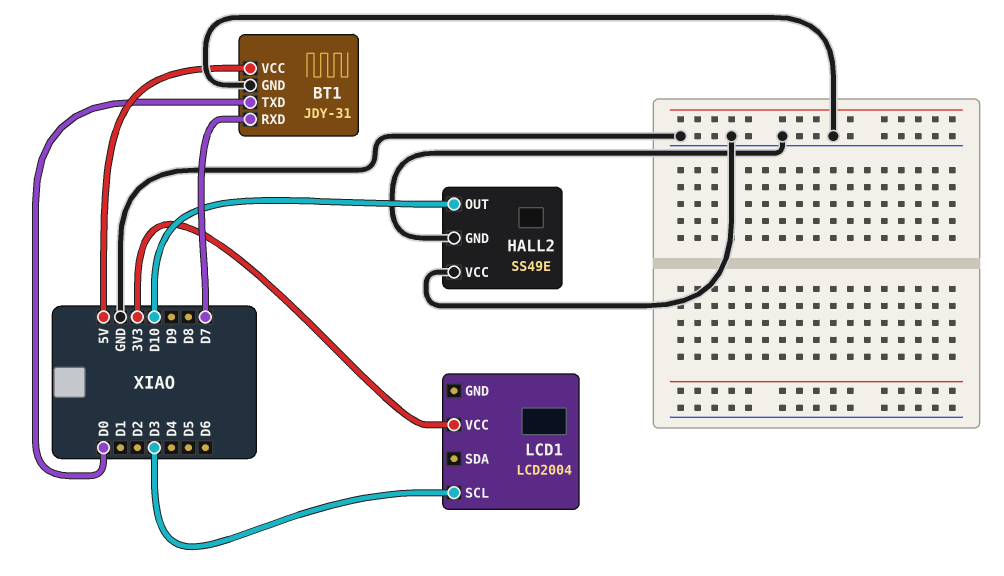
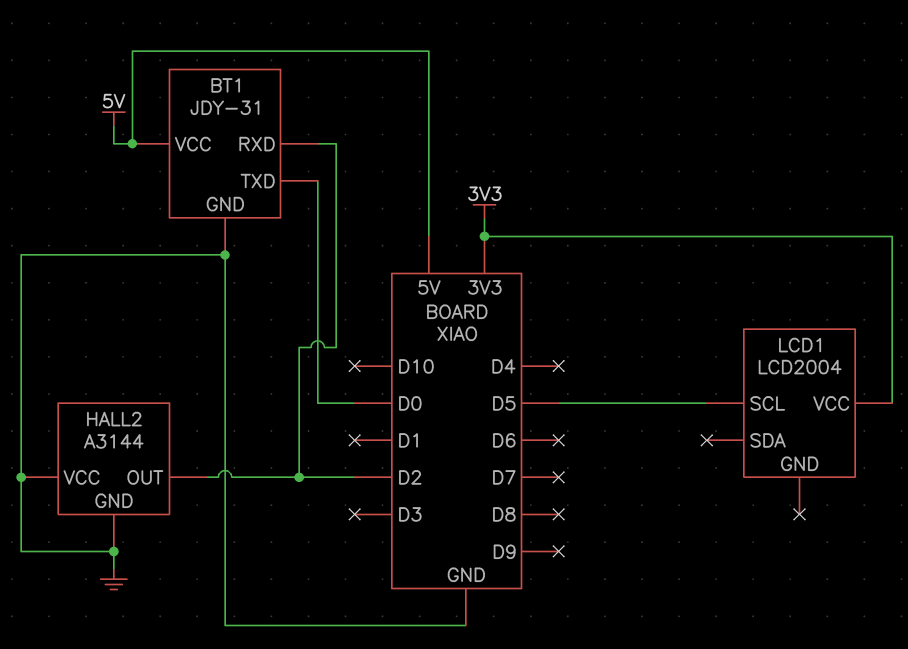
BT1 pin RXD: D7 -> D2
HALL2: SS49E -> A3144
HALL2 pin OUT: D10 -> D2
LCD1 pin SCL: D3 -> D5

